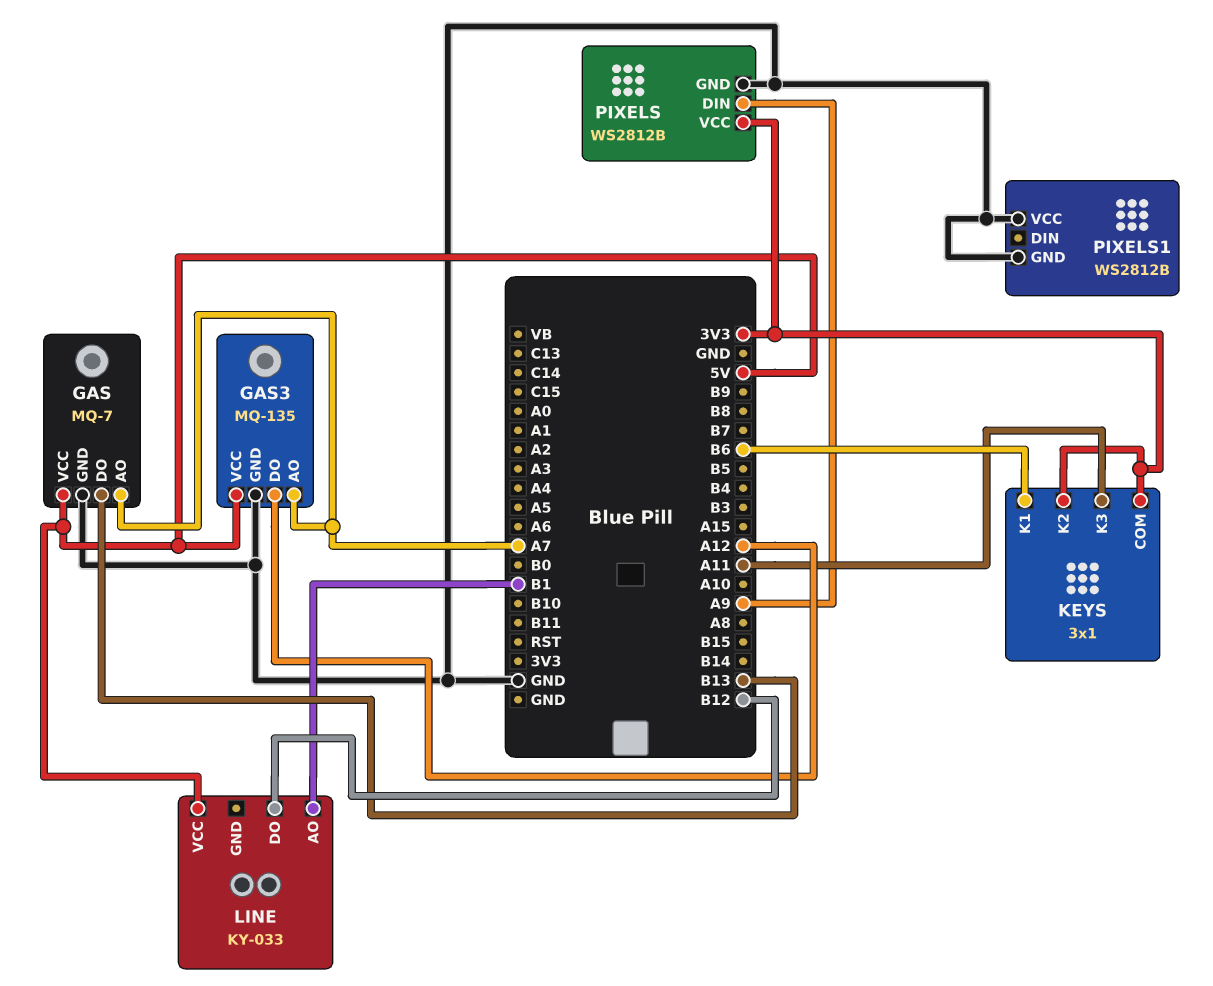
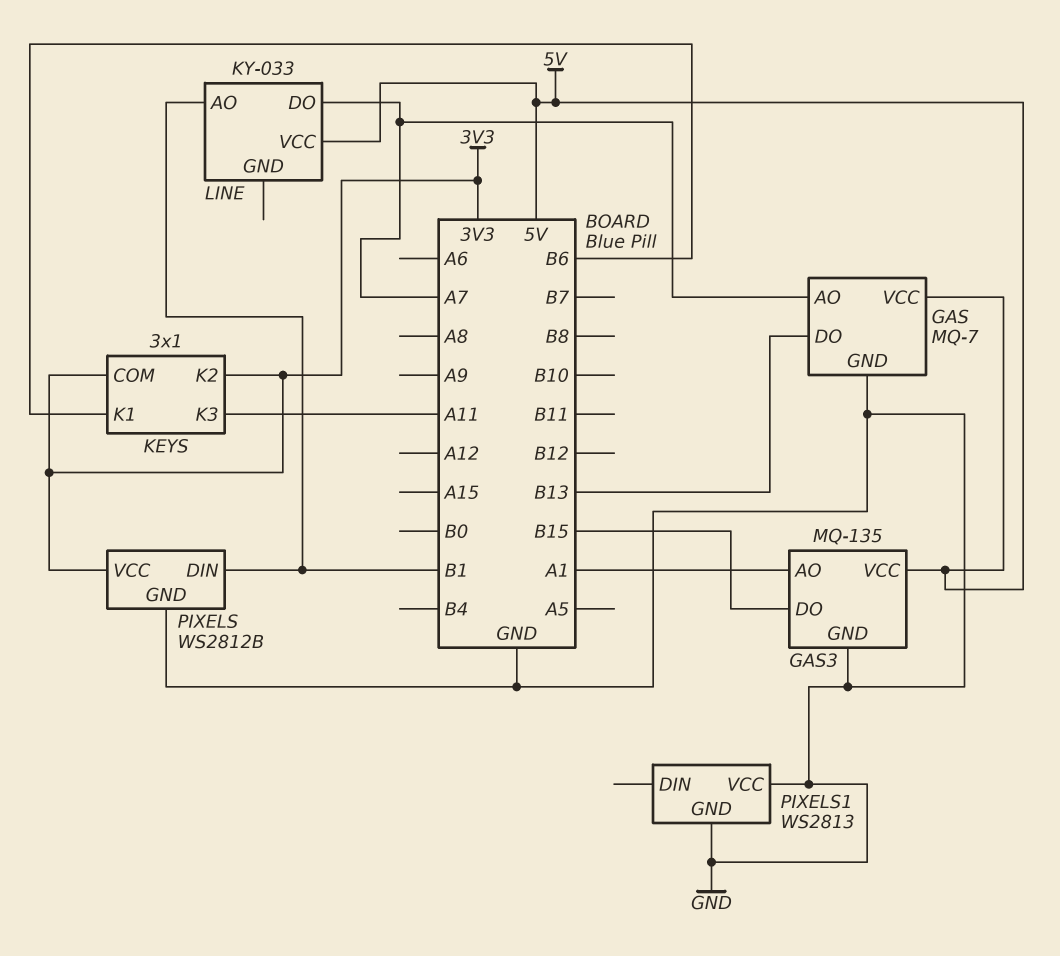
GAS3 pin AO: A7 -> A1
GAS3 pin DO: A12 -> B15
LINE pin DO: B12 -> A7
PIXELS pin DIN: A9 -> B1
PIXELS1: WS2812B -> WS2813

